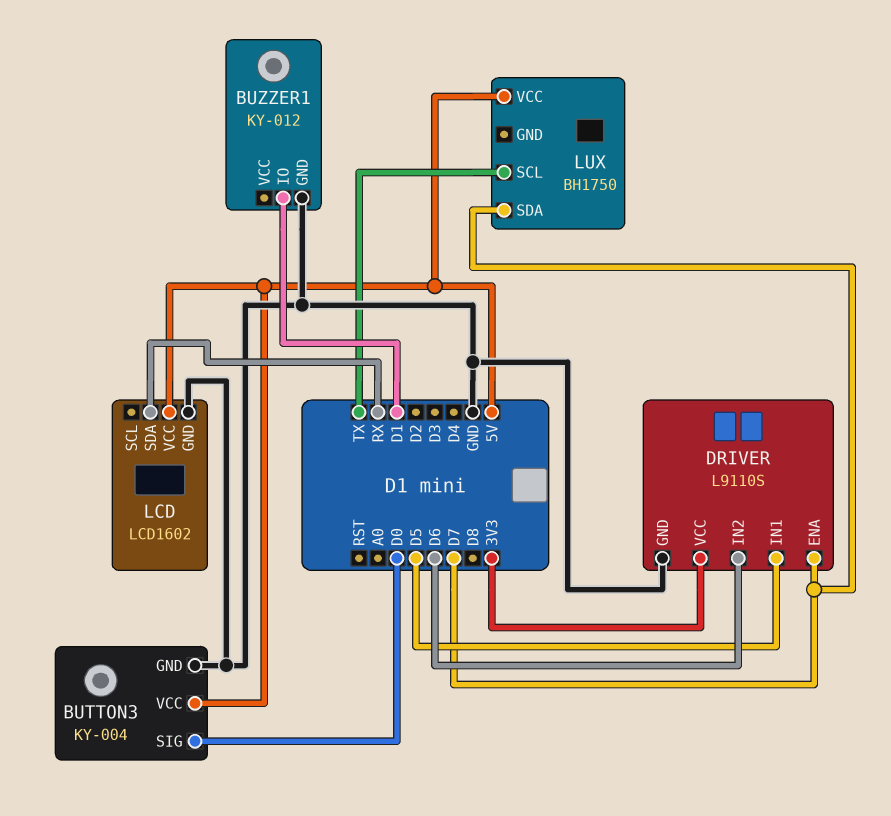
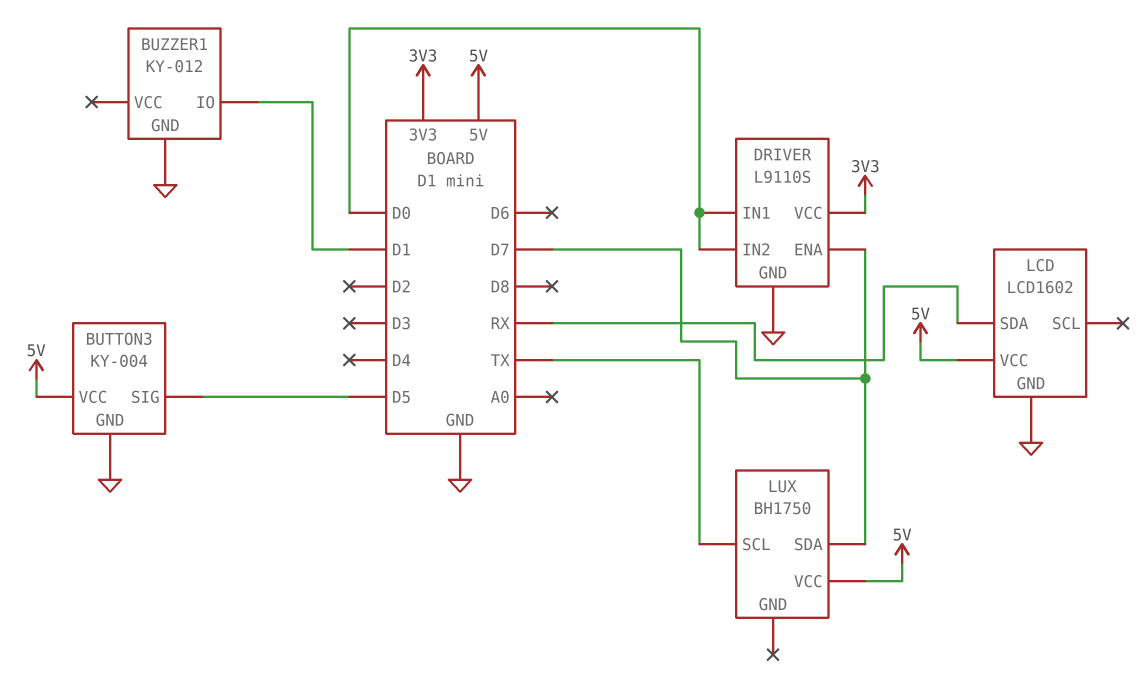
BUTTON3 pin SIG: D0 -> D5
DRIVER pin IN1: D5 -> D0
DRIVER pin IN2: D6 -> D0

